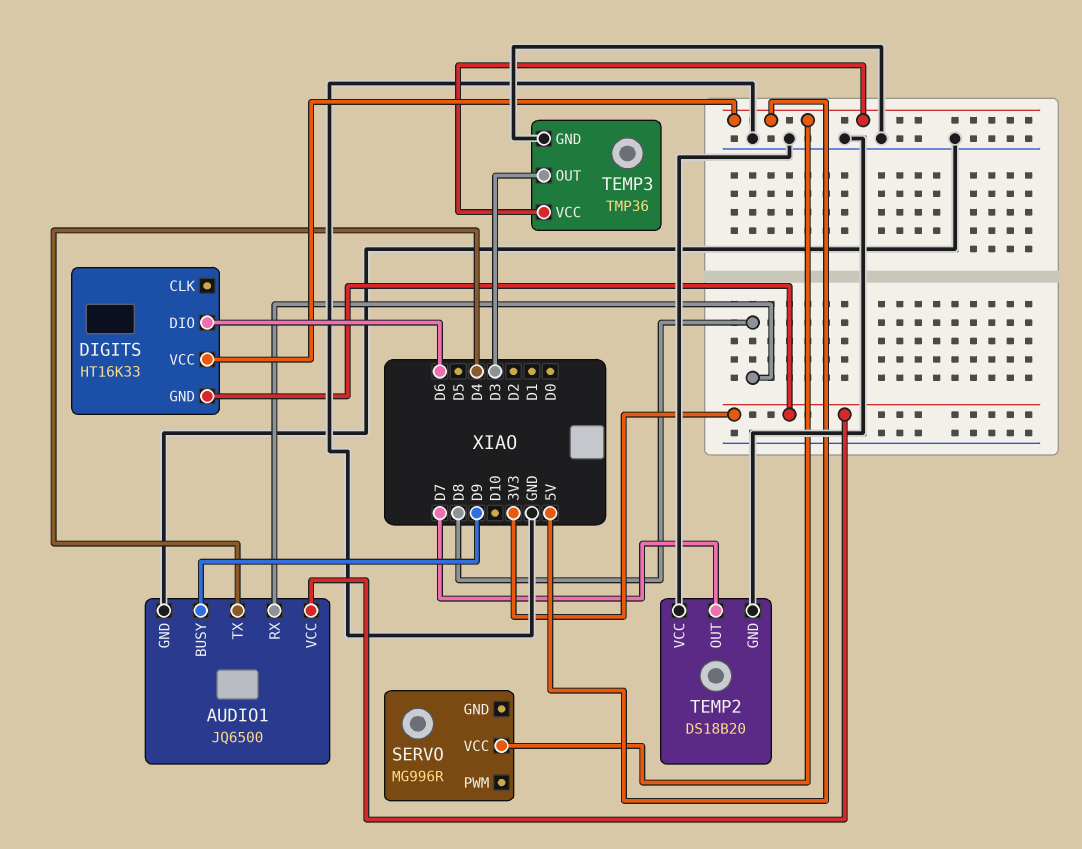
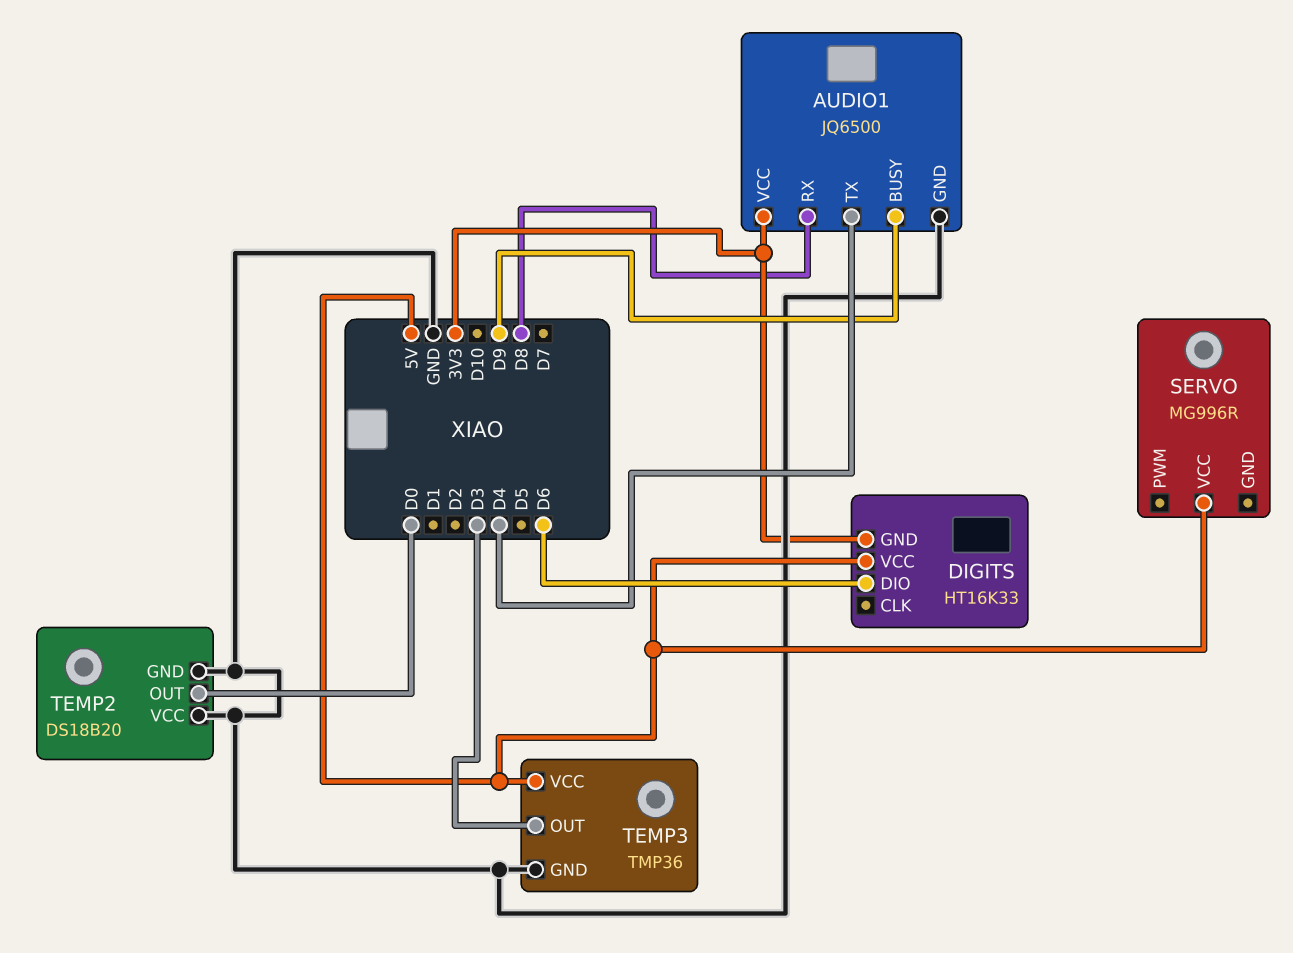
TEMP2 pin OUT: D7 -> D0

